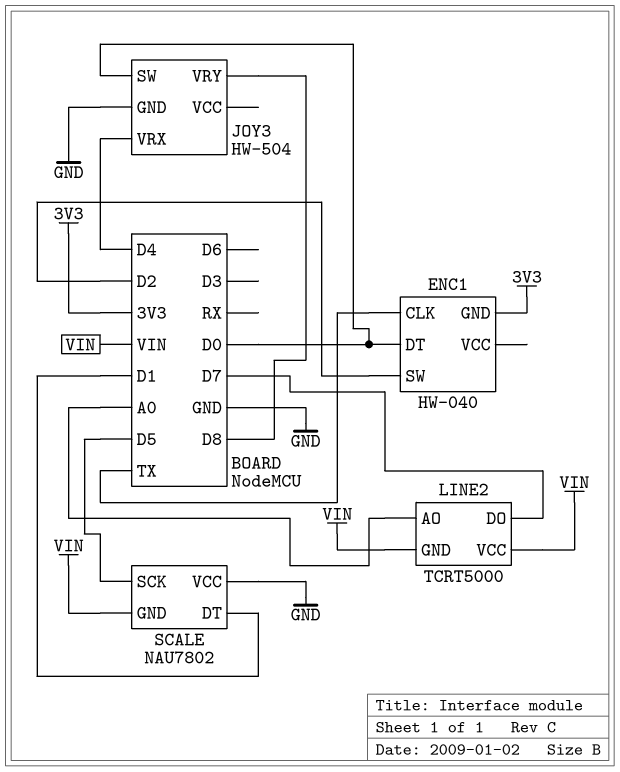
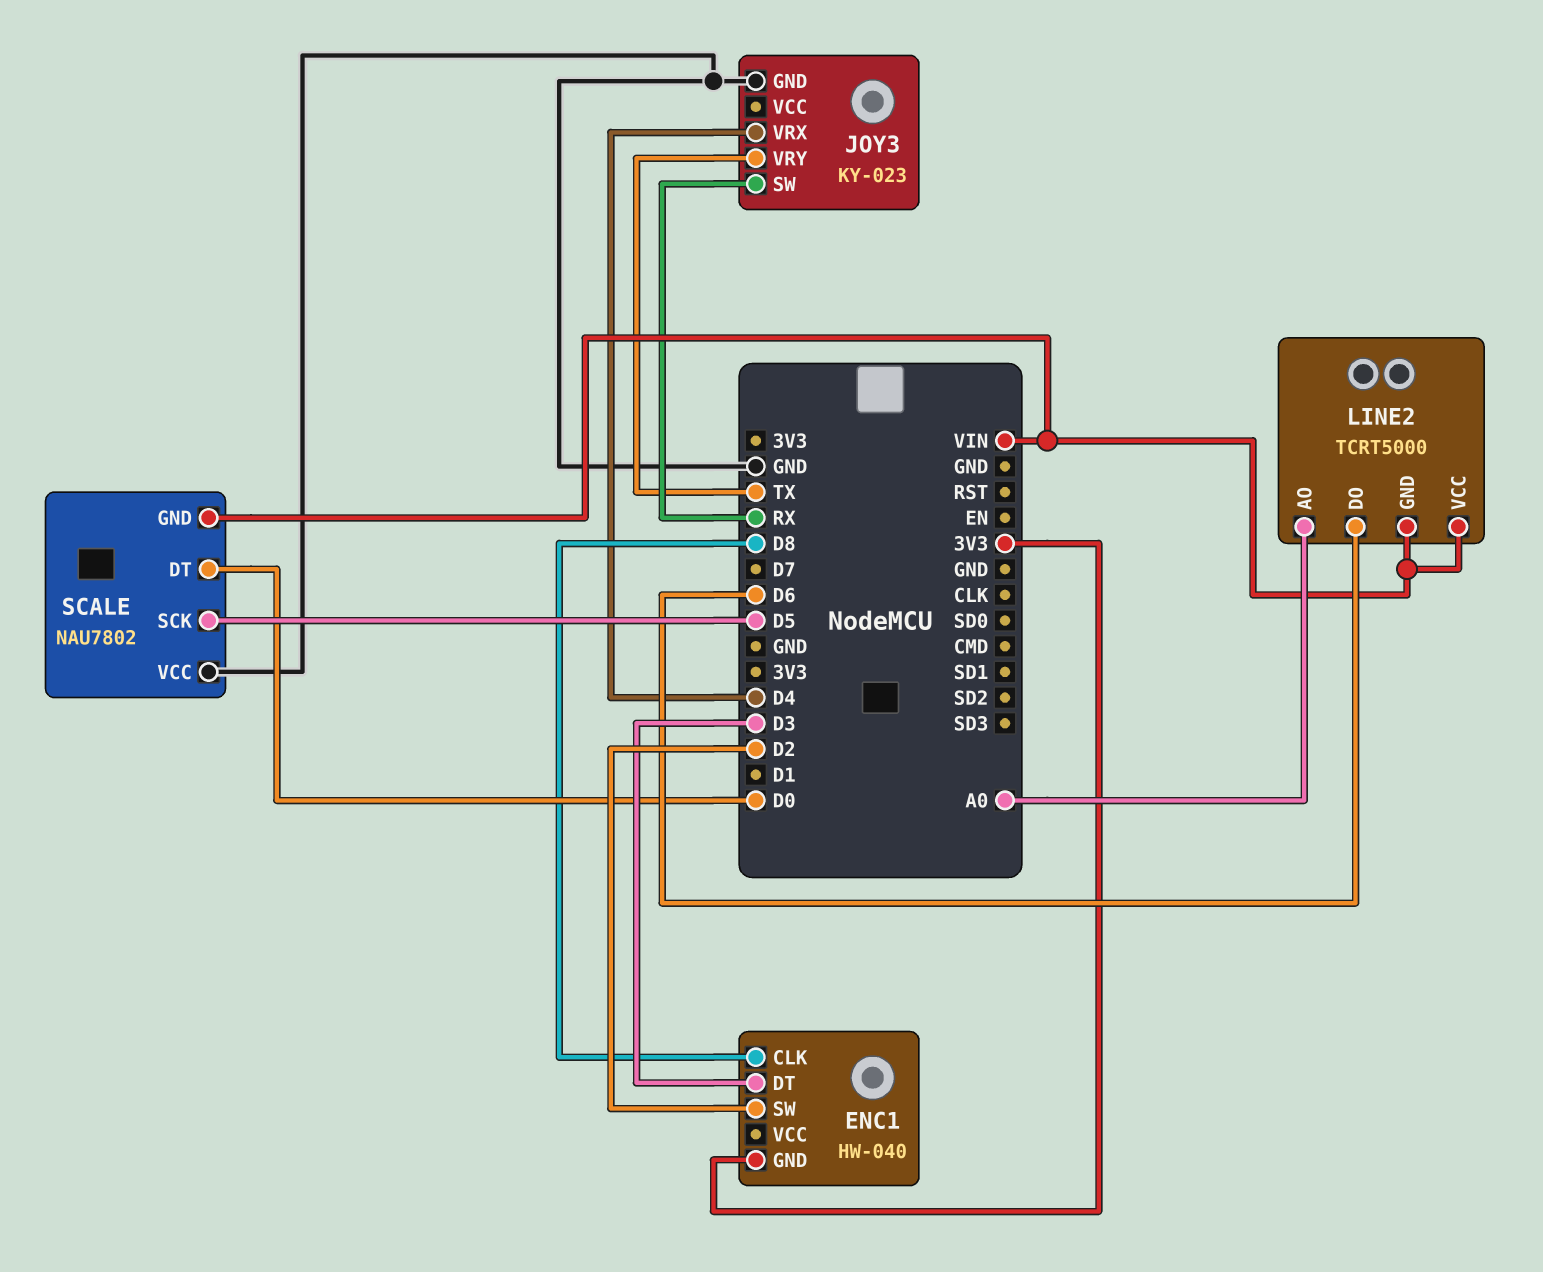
ENC1 pin CLK: TX -> D8
ENC1 pin DT: D0 -> D3
JOY3: HW-504 -> KY-023
JOY3 pin SW: D0 -> RX
JOY3 pin VRY: D8 -> TX
LINE2 pin DO: D7 -> D6
SCALE pin DT: D1 -> D0

